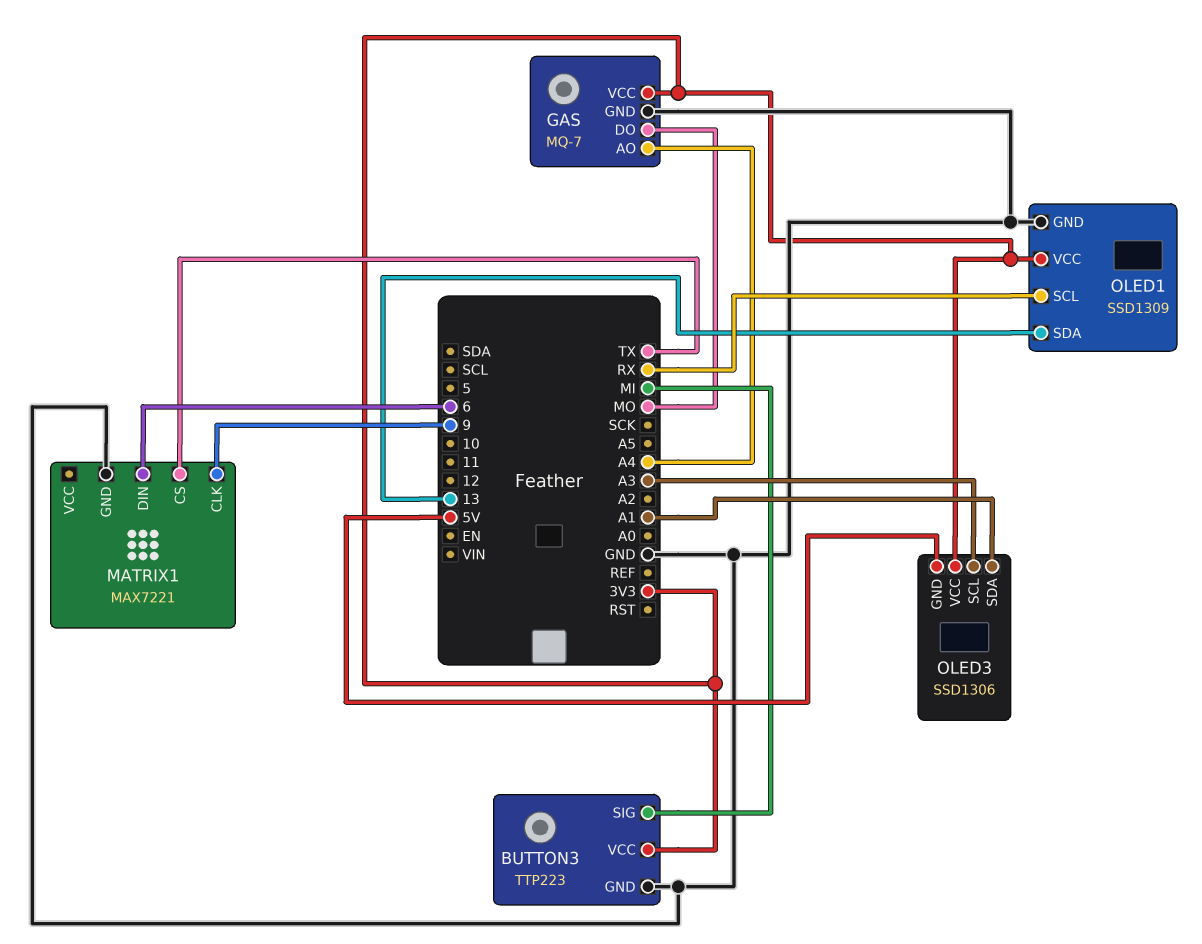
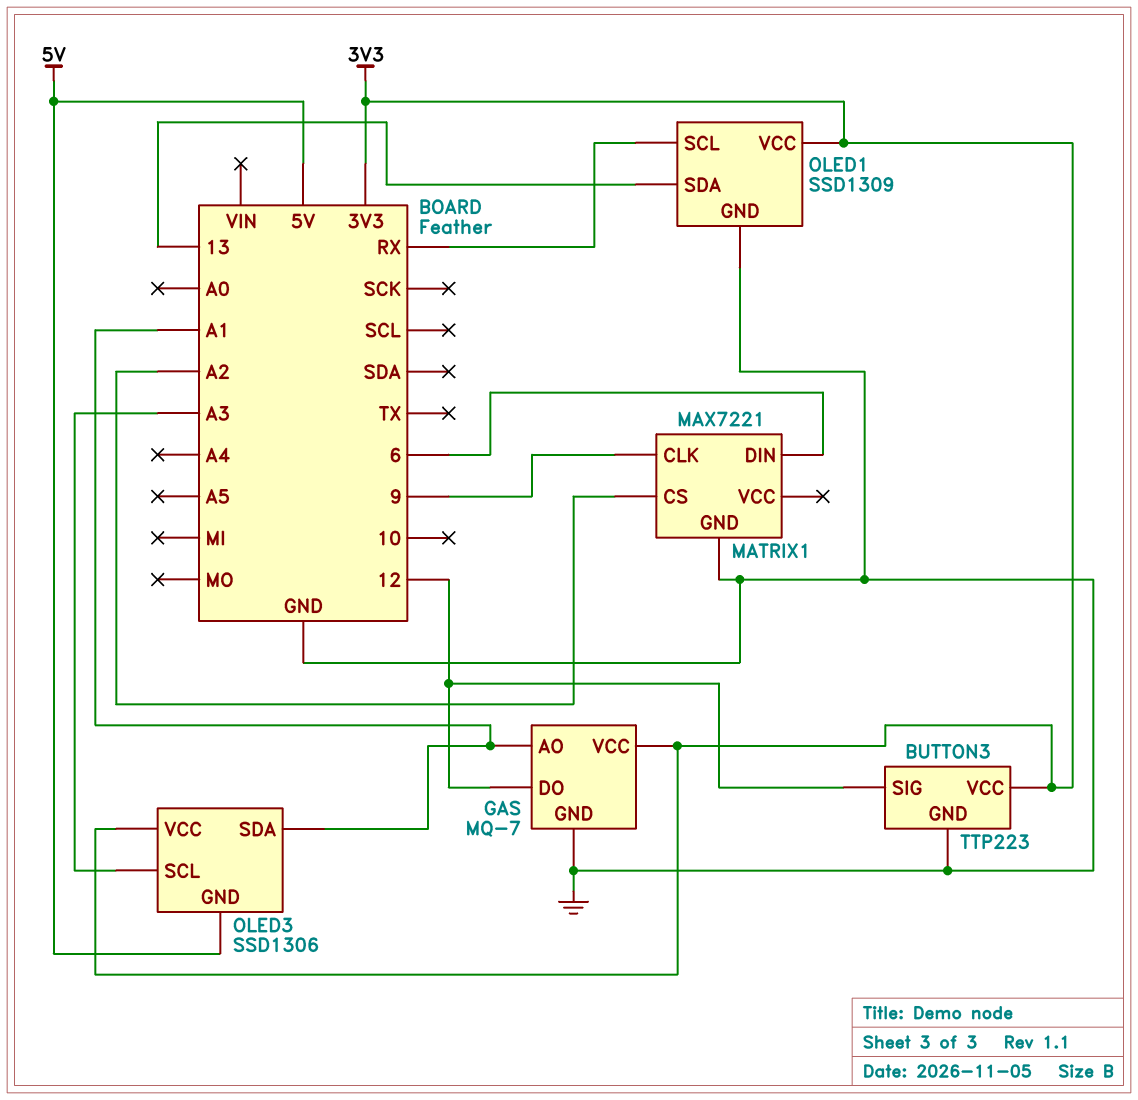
BUTTON3 pin SIG: MI -> 12
GAS pin AO: A4 -> A1
GAS pin DO: MO -> 12
MATRIX1 pin CS: TX -> A2

